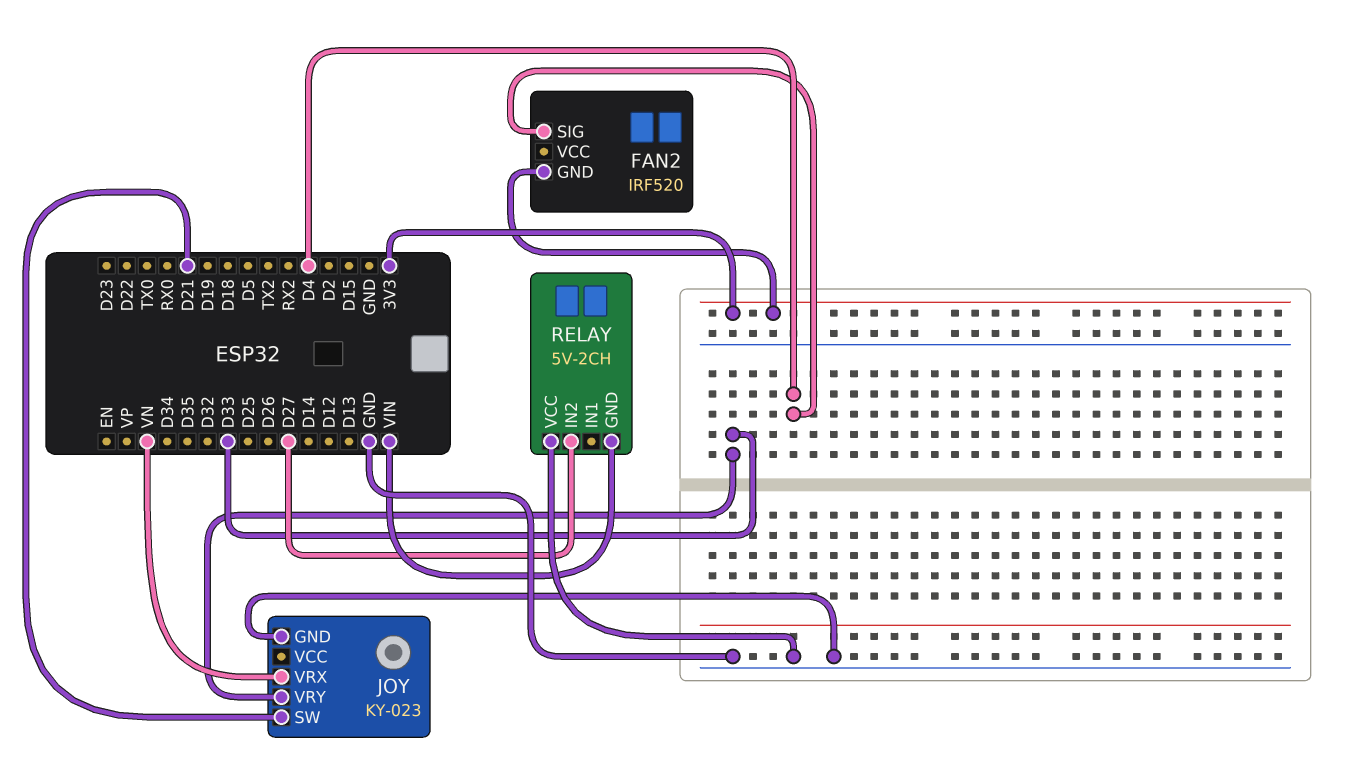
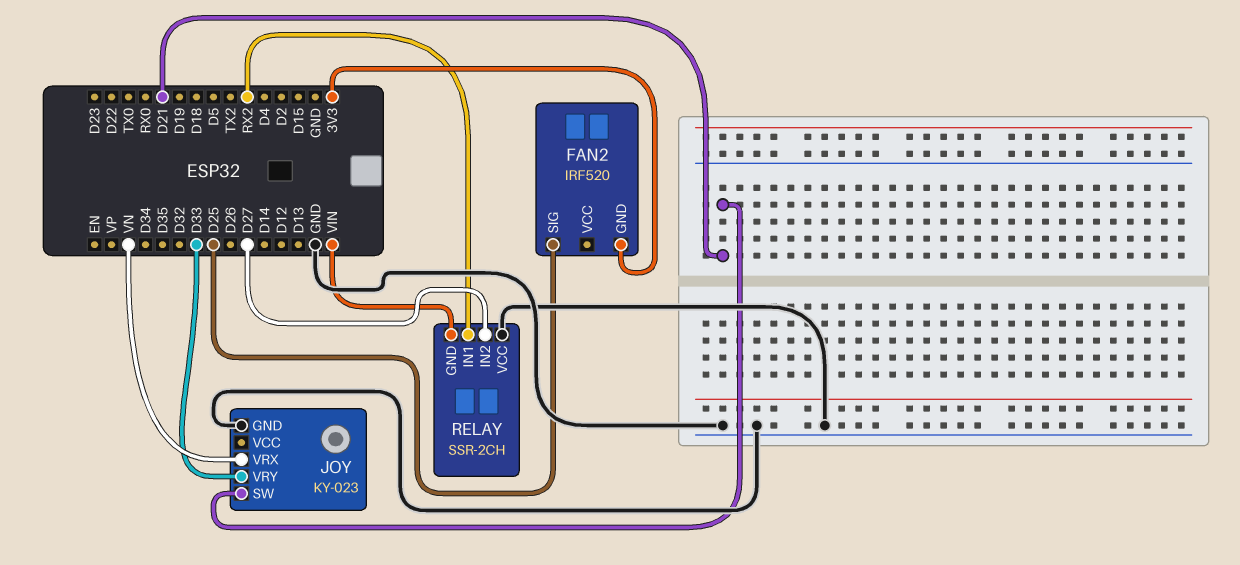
FAN2 pin SIG: D4 -> D25
RELAY: 5V-2CH -> SSR-2CH
RELAY pin IN1: none -> RX2

